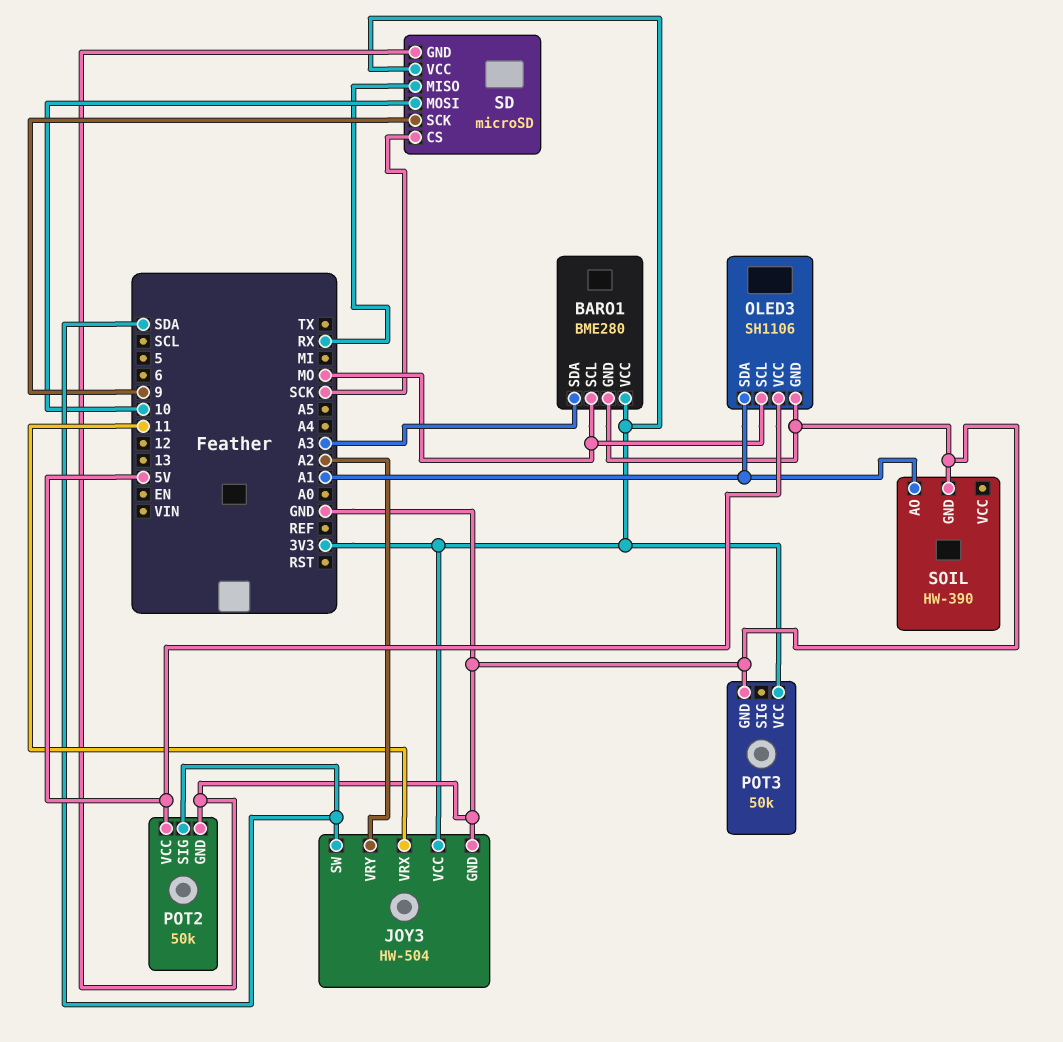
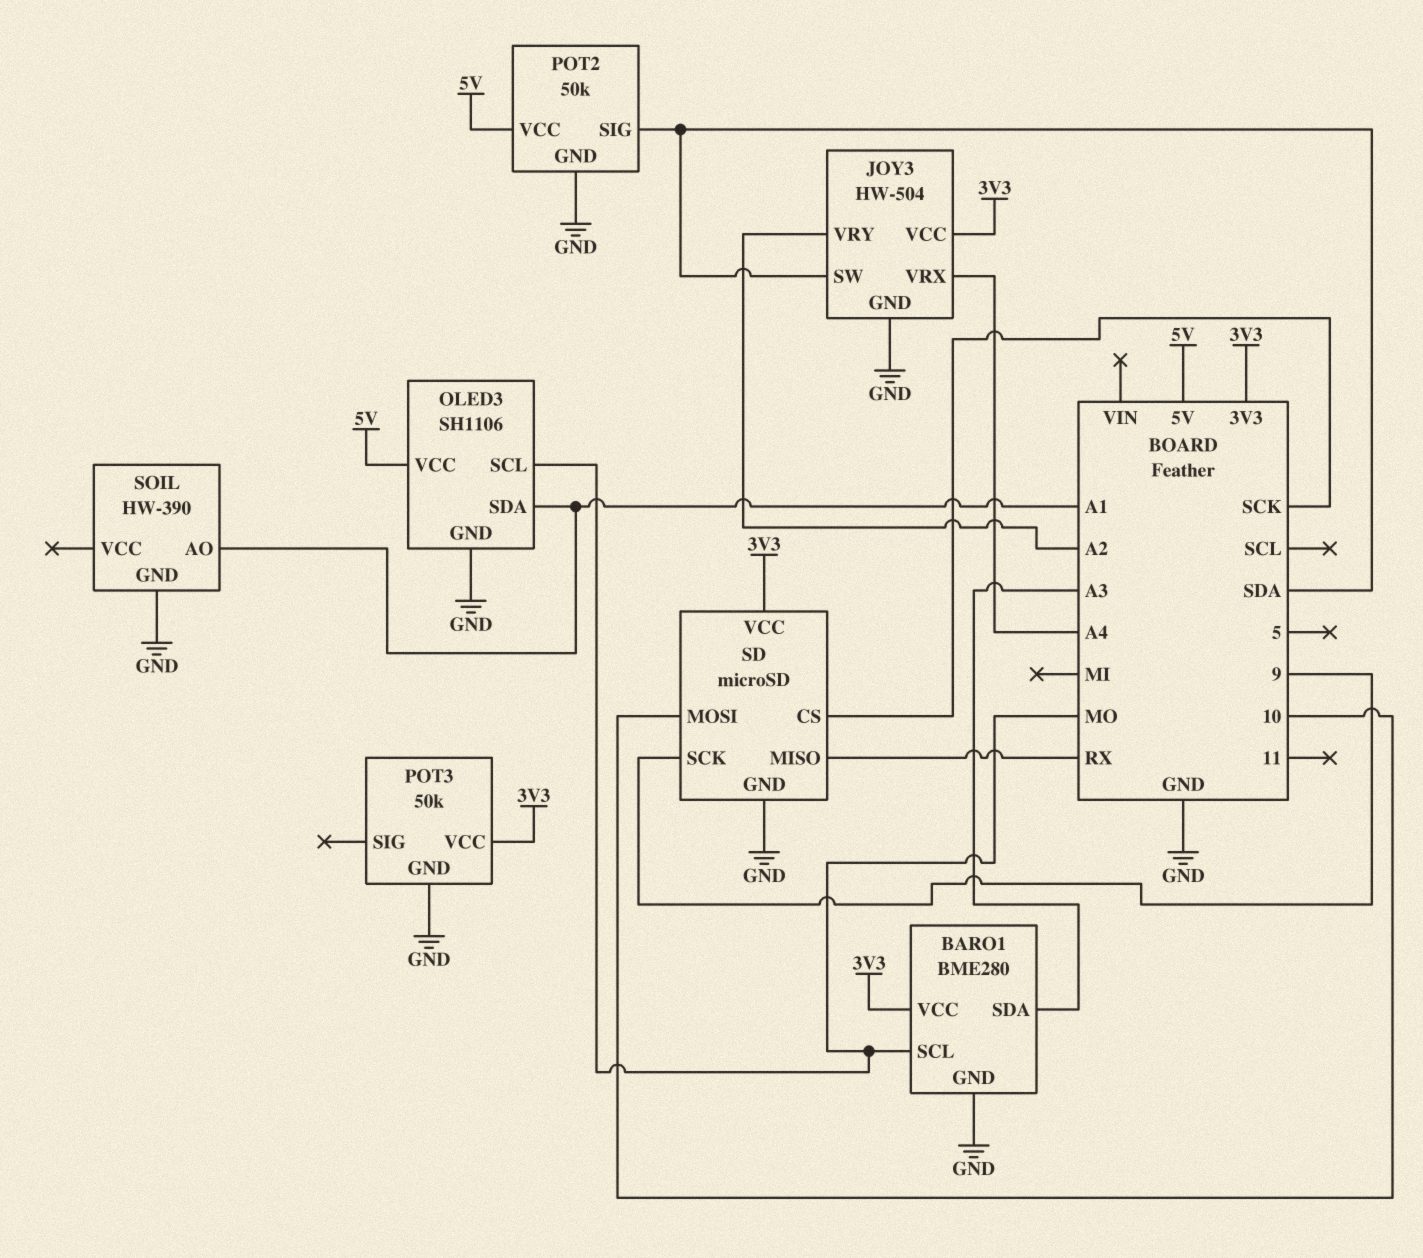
JOY3 pin VRX: 11 -> A4

